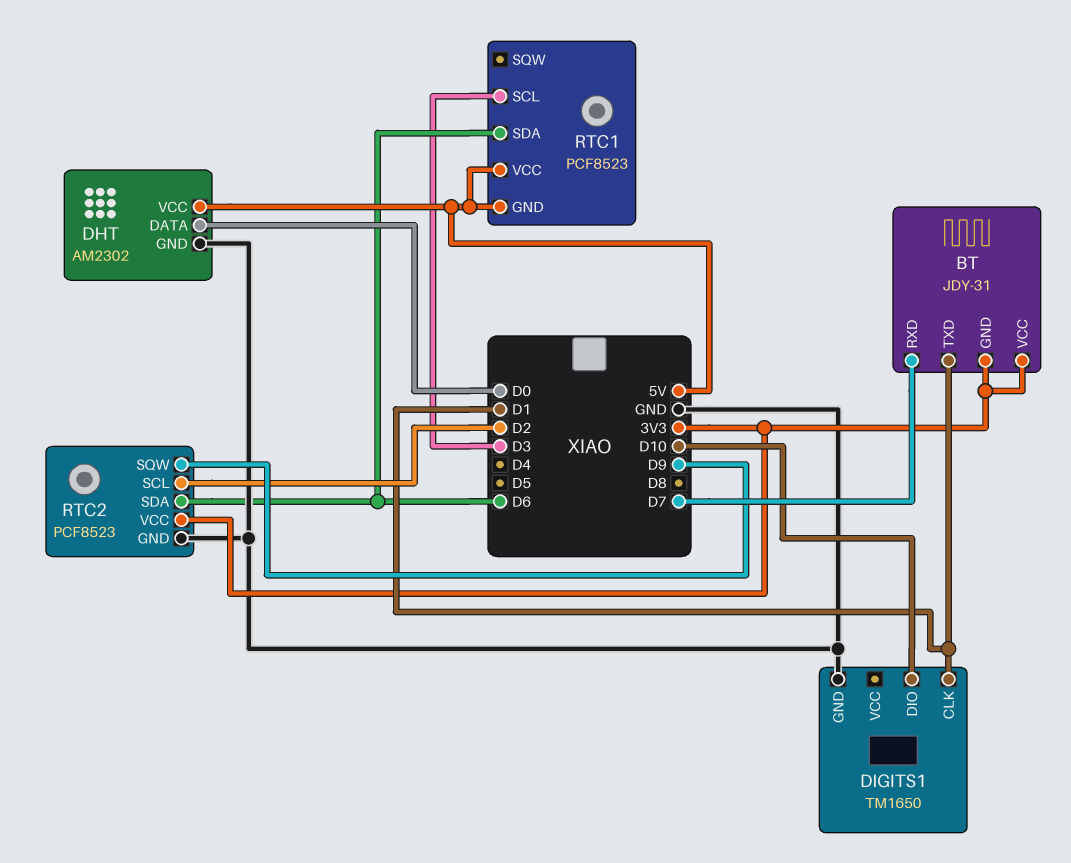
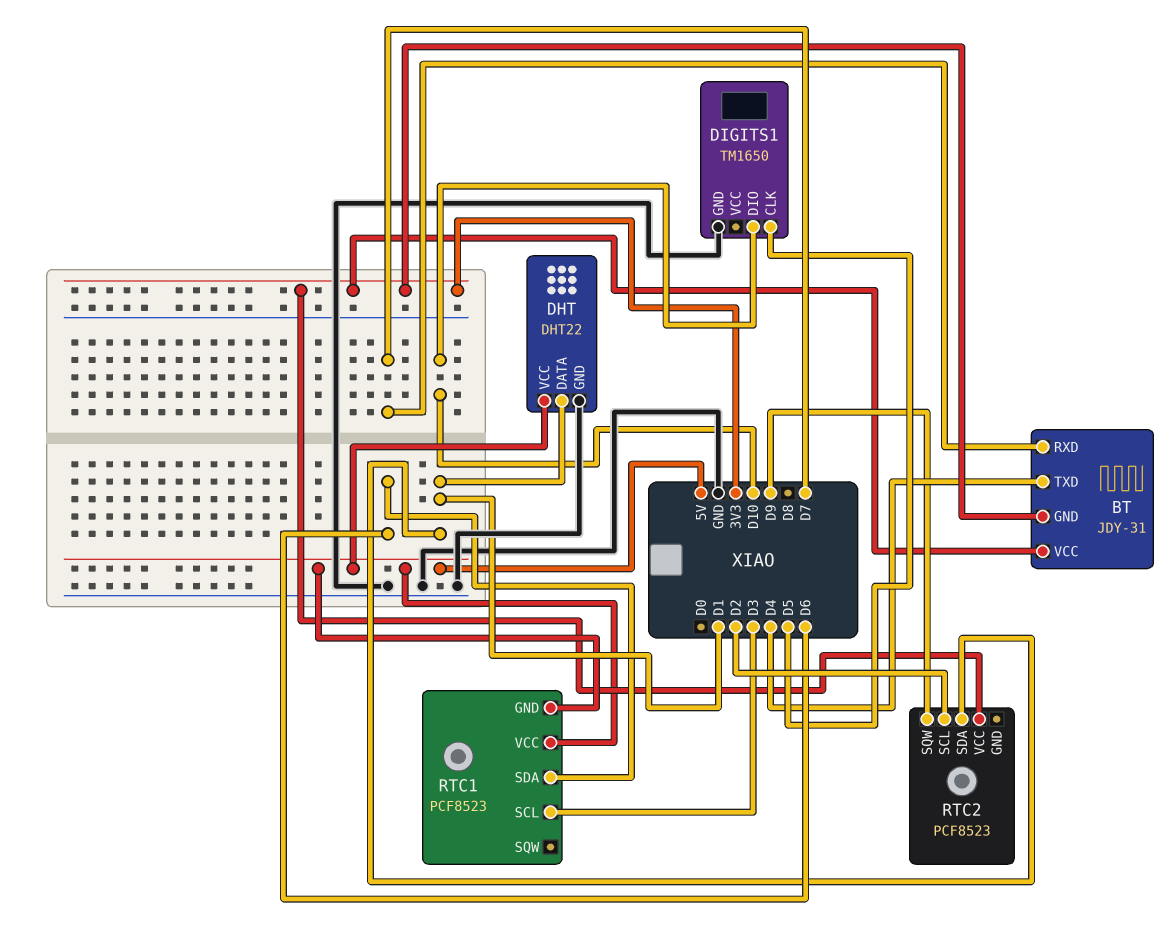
BT pin TXD: D1 -> D4
DHT: AM2302 -> DHT22
DHT pin DATA: D0 -> D1
DIGITS1 pin CLK: D1 -> D5
RTC2 pin GND: GND -> none
RTC2 pin SDA: D6 -> D1

